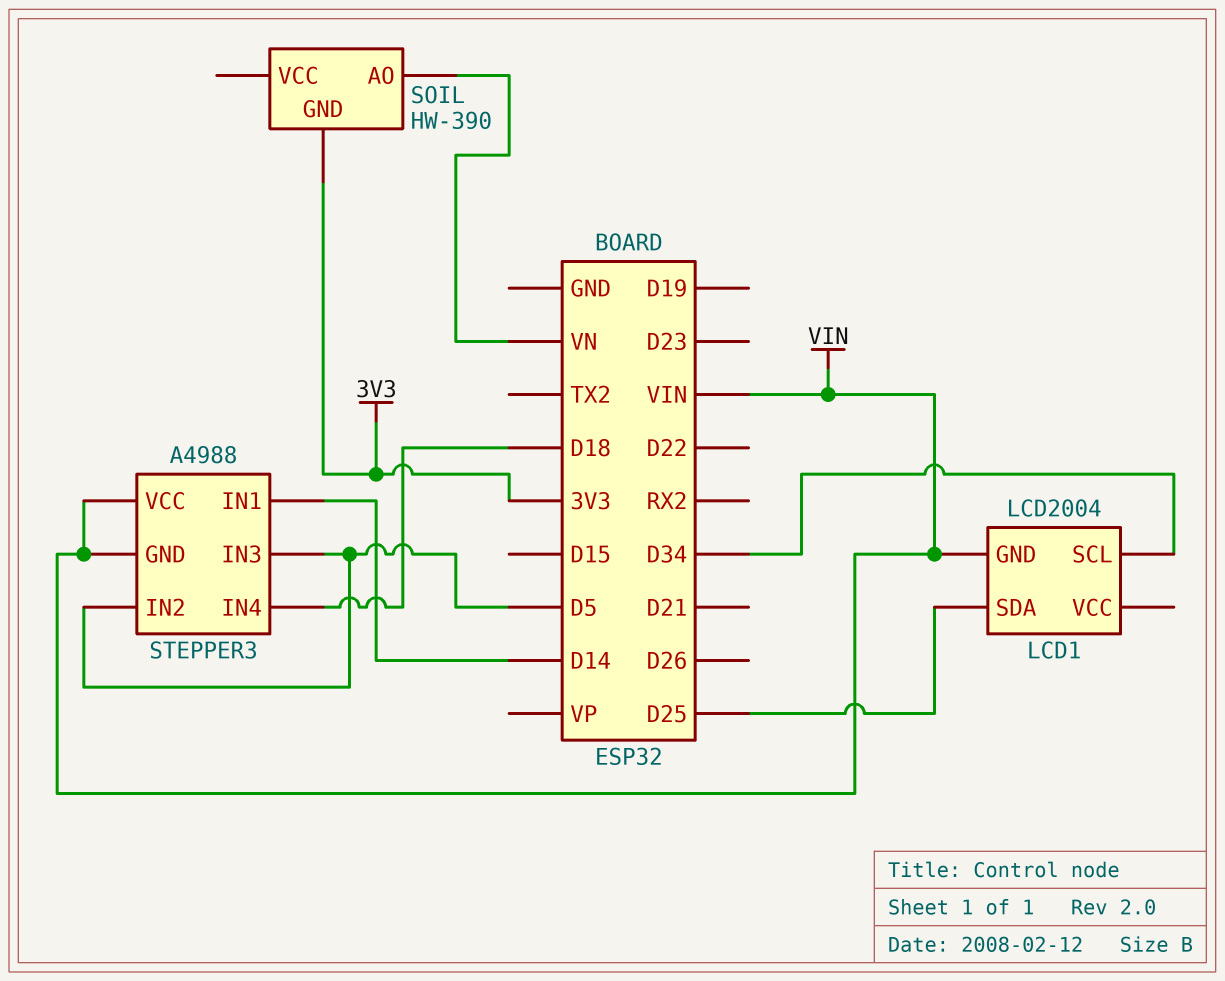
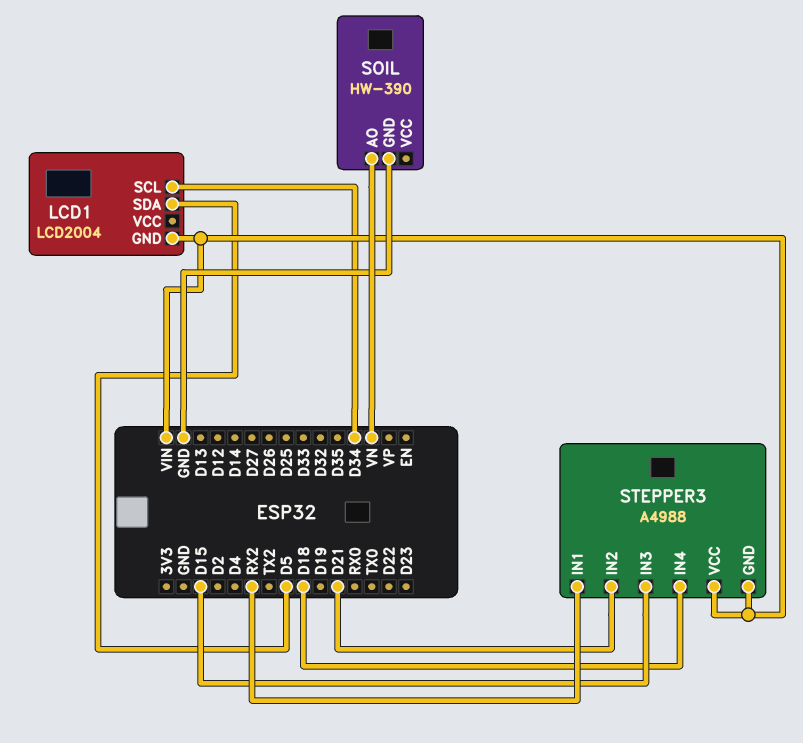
LCD1 pin SDA: D25 -> D5
SOIL pin GND: 3V3 -> GND
STEPPER3 pin IN1: D14 -> RX2
STEPPER3 pin IN2: D5 -> D21
STEPPER3 pin IN3: D5 -> D15

